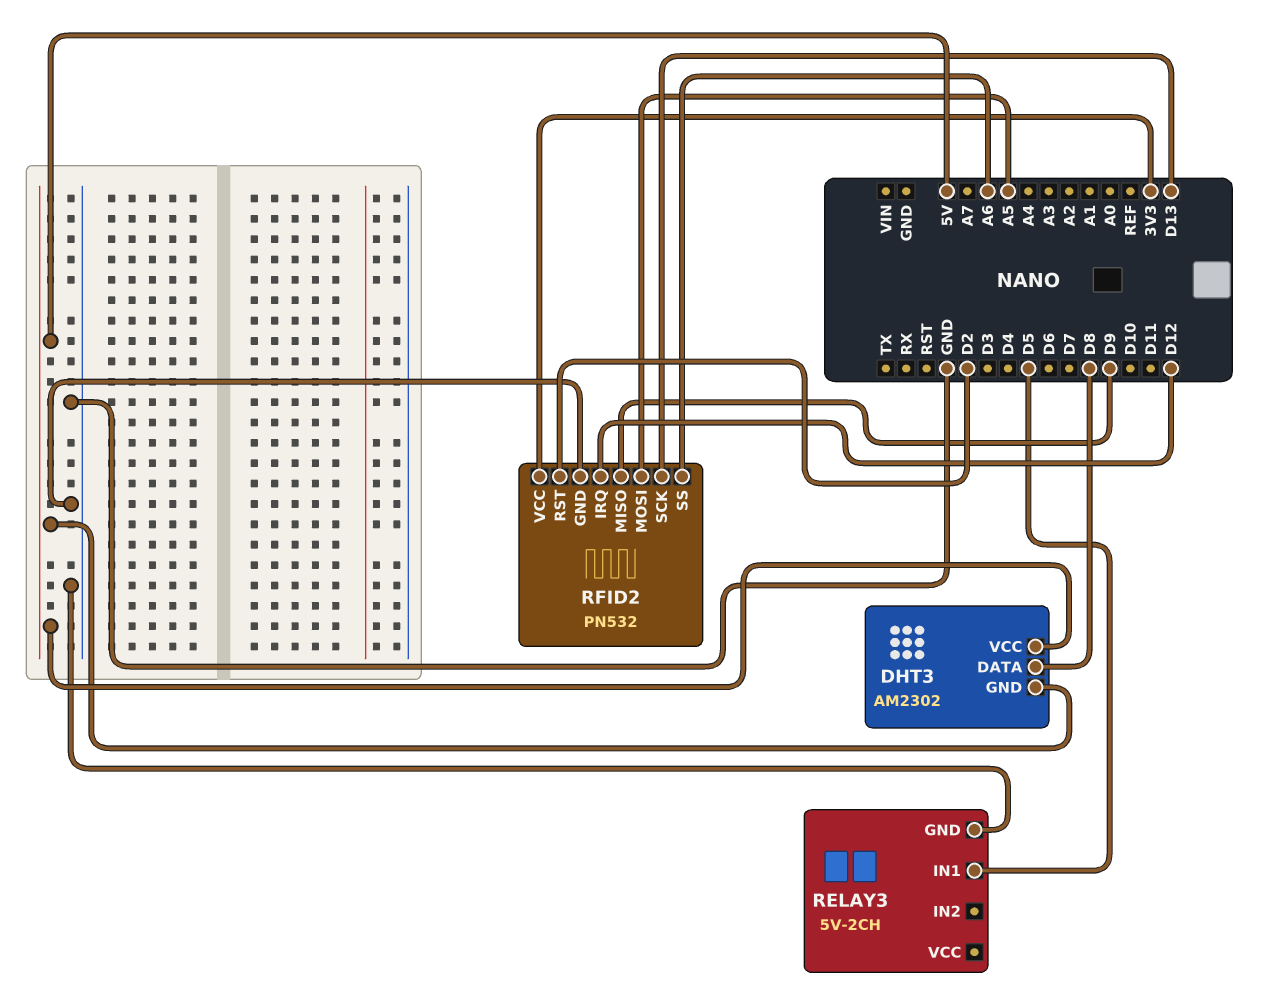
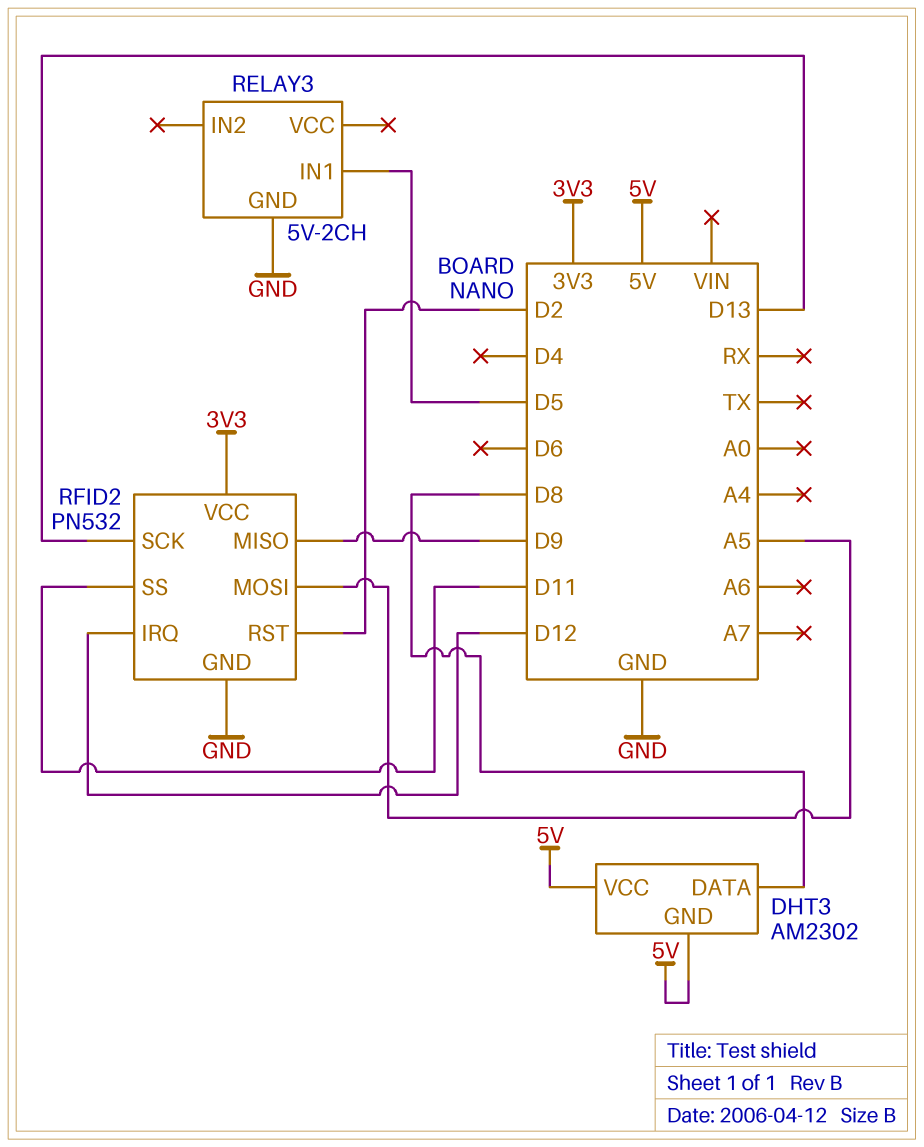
RFID2 pin SS: A6 -> D11

